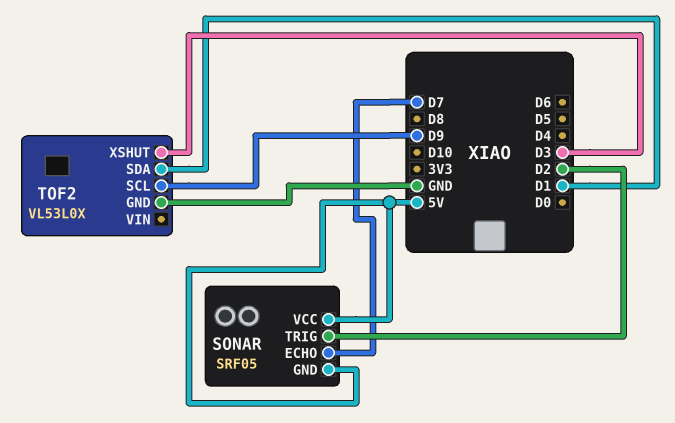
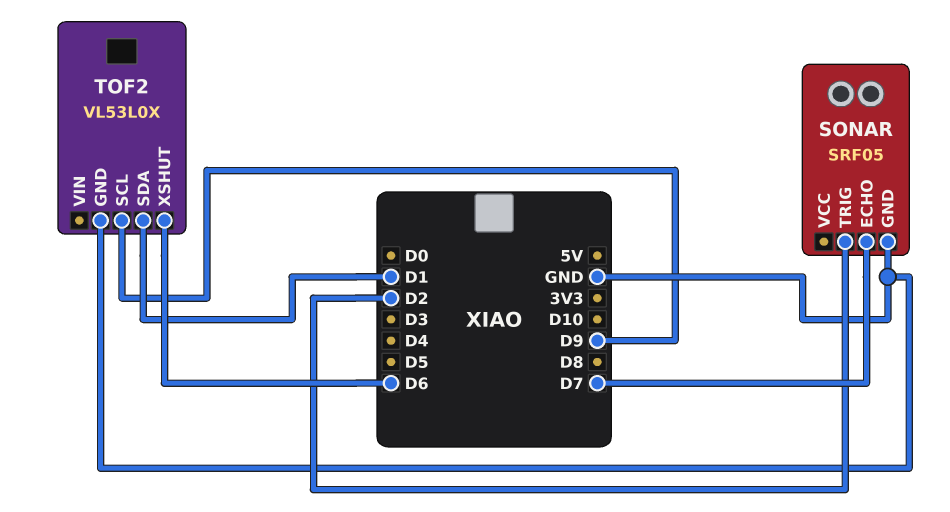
SONAR pin GND: 5V -> GND
SONAR pin VCC: 5V -> none
TOF2 pin XSHUT: D3 -> D6

